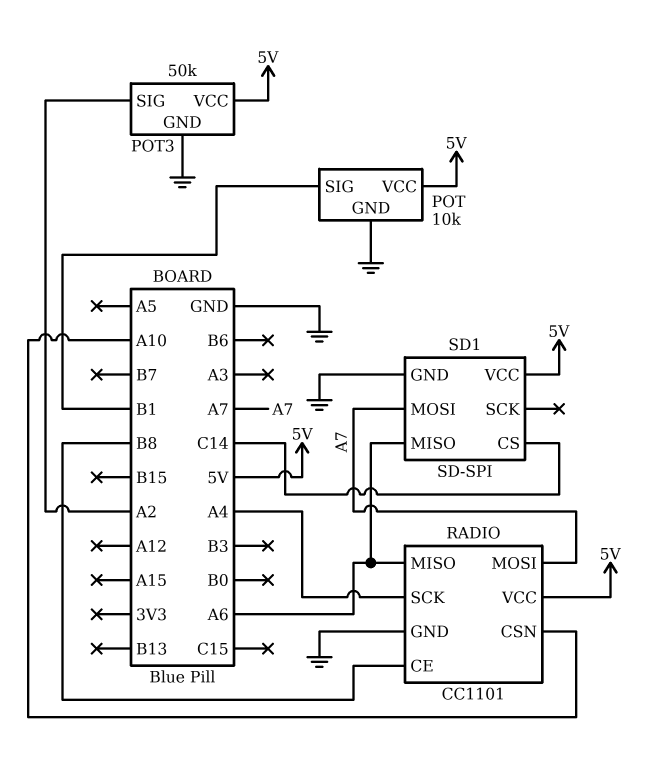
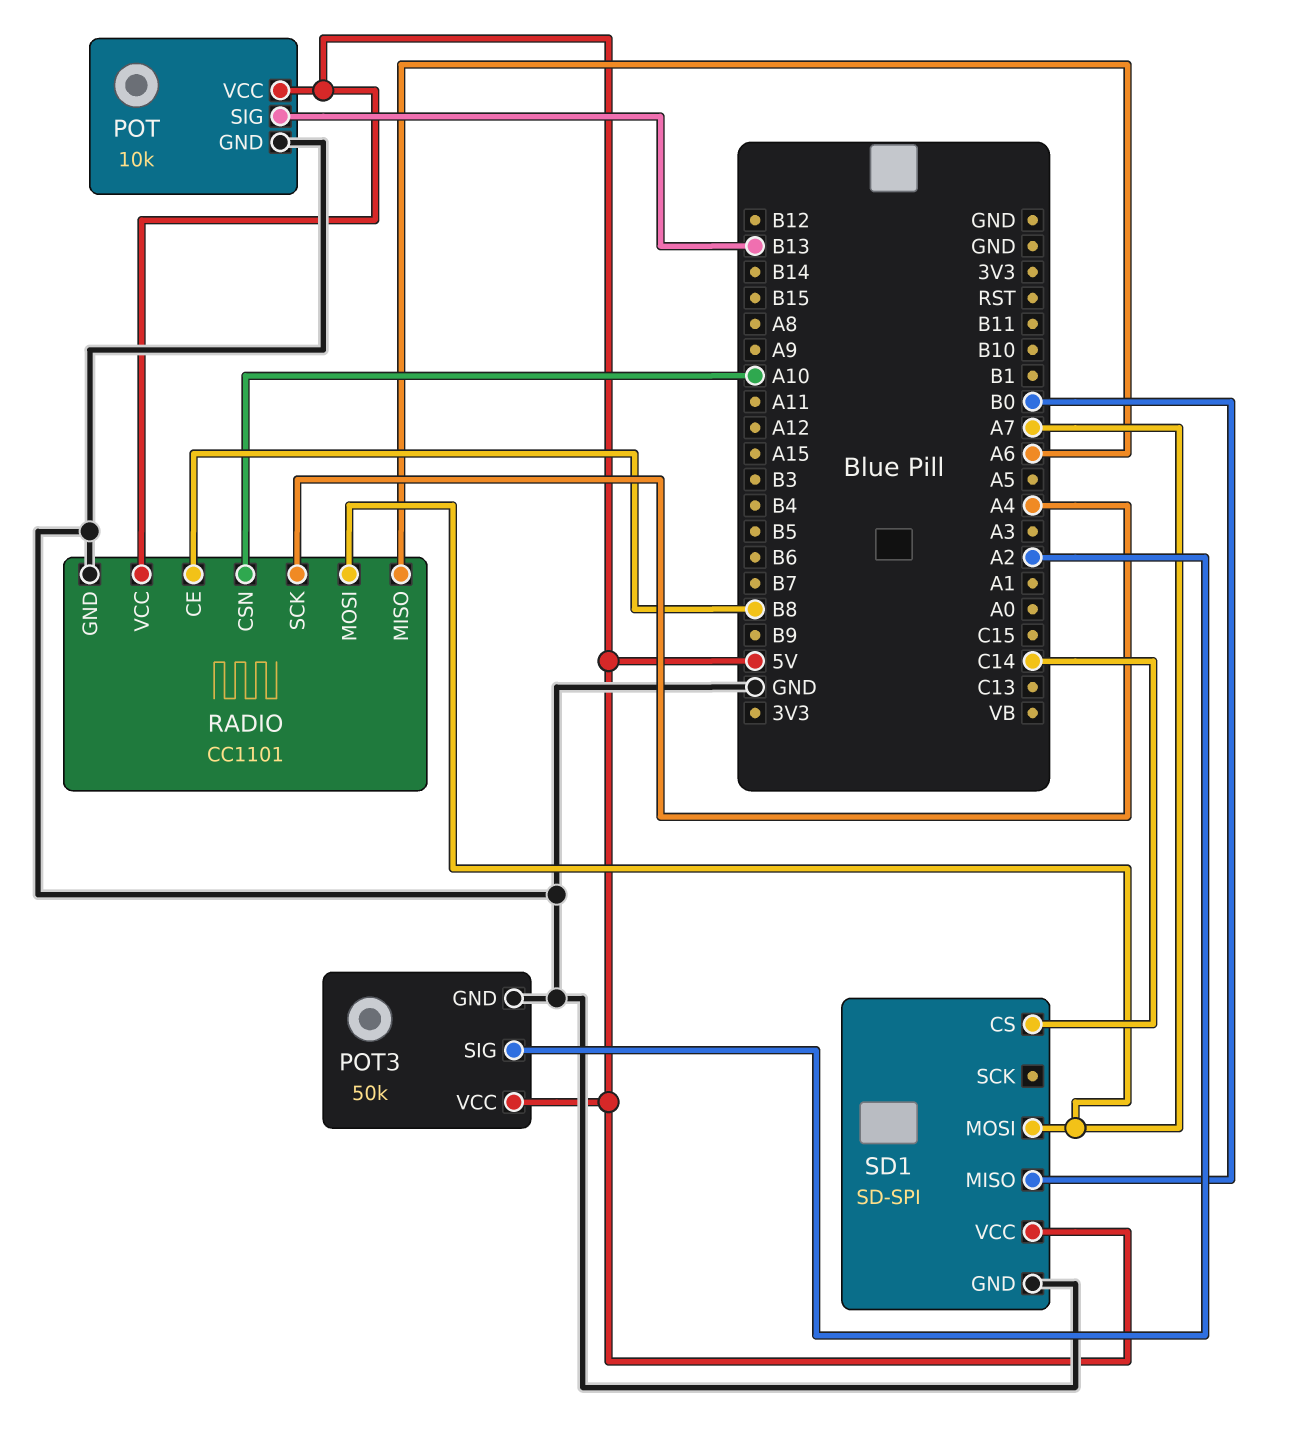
POT pin SIG: B1 -> B13
SD1 pin MISO: A6 -> B0

